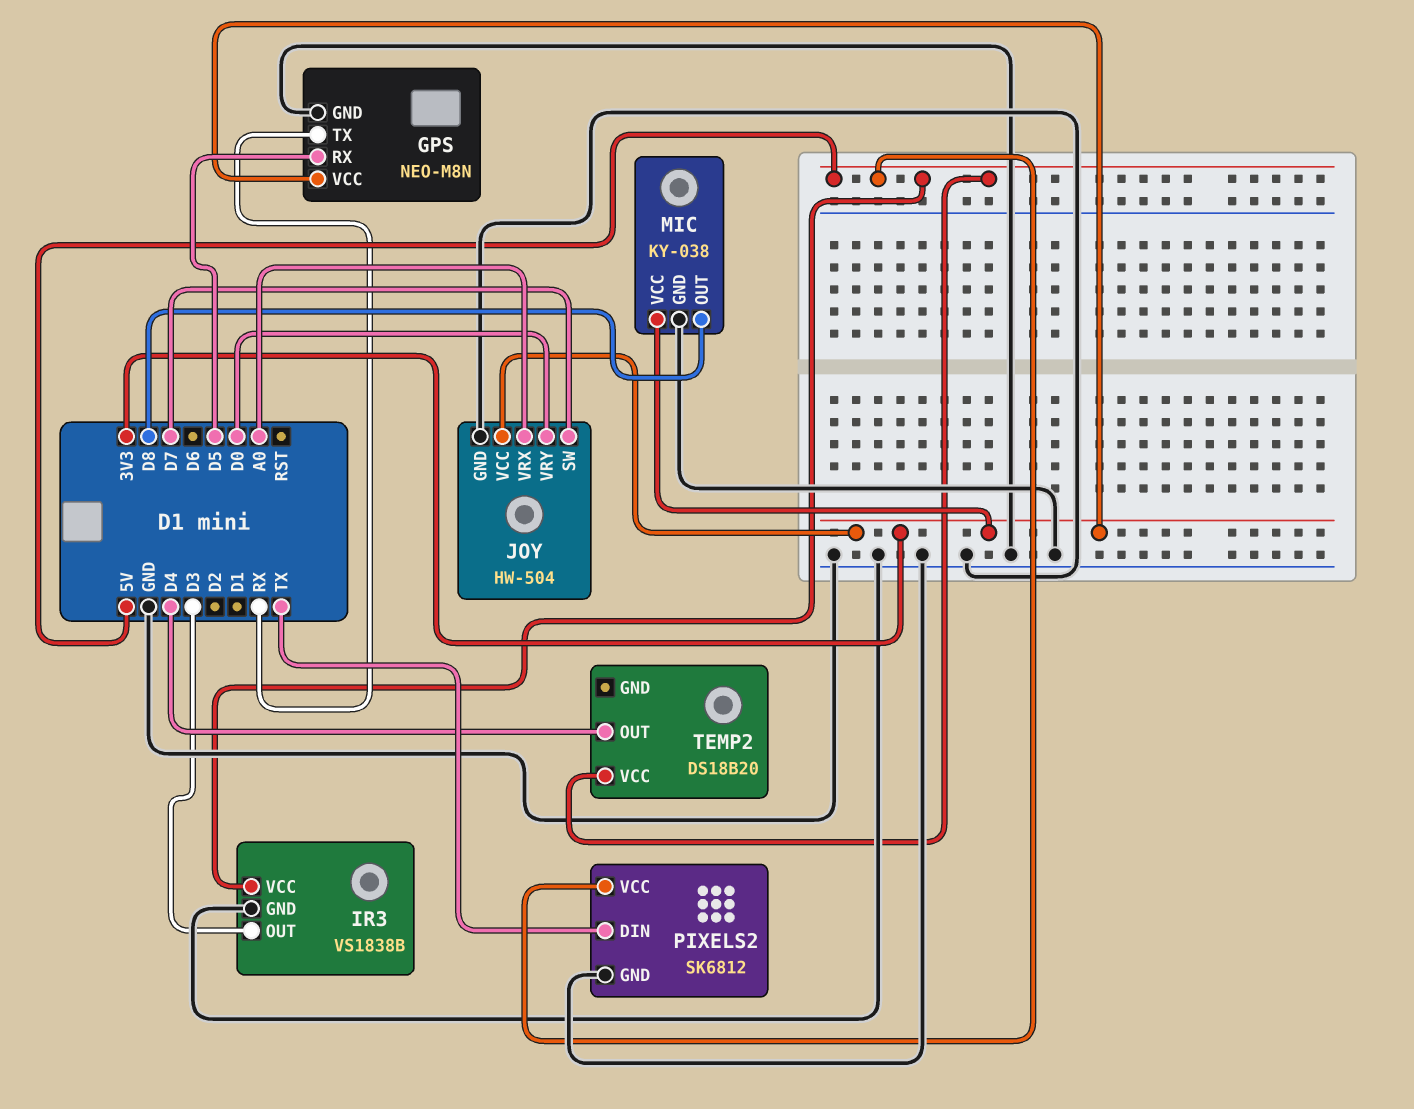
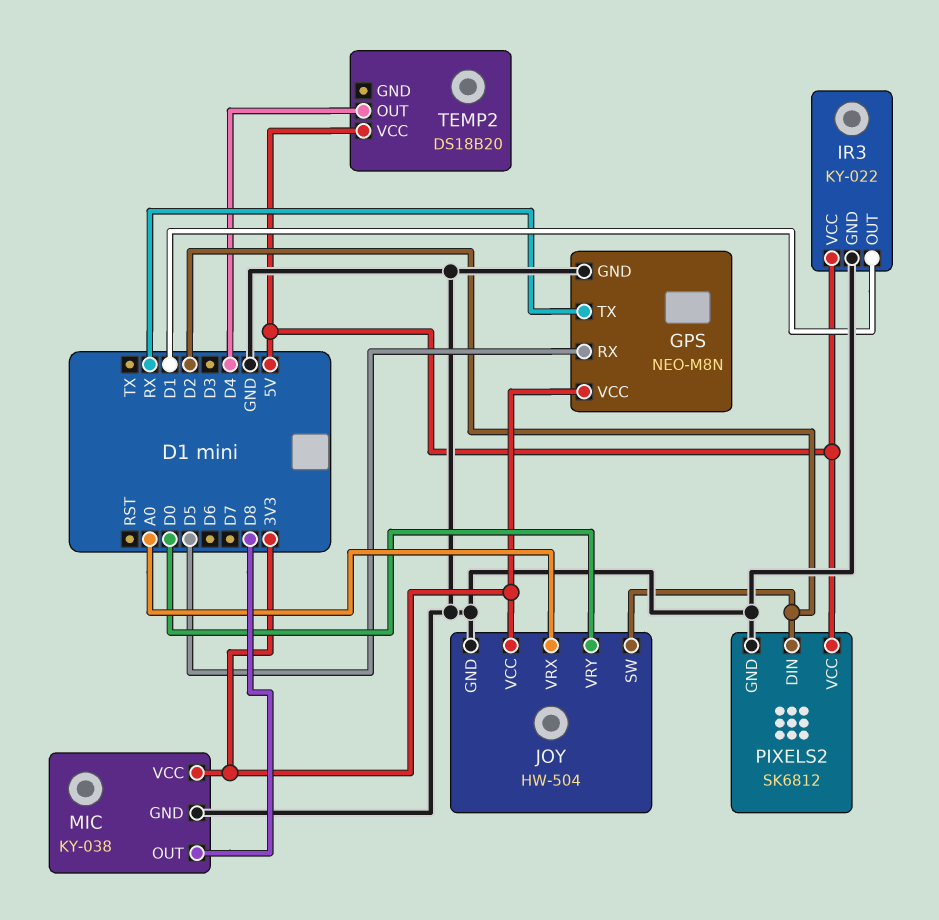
IR3: VS1838B -> KY-022
IR3 pin OUT: D3 -> D1
JOY pin SW: D7 -> D2
PIXELS2 pin DIN: TX -> D2

